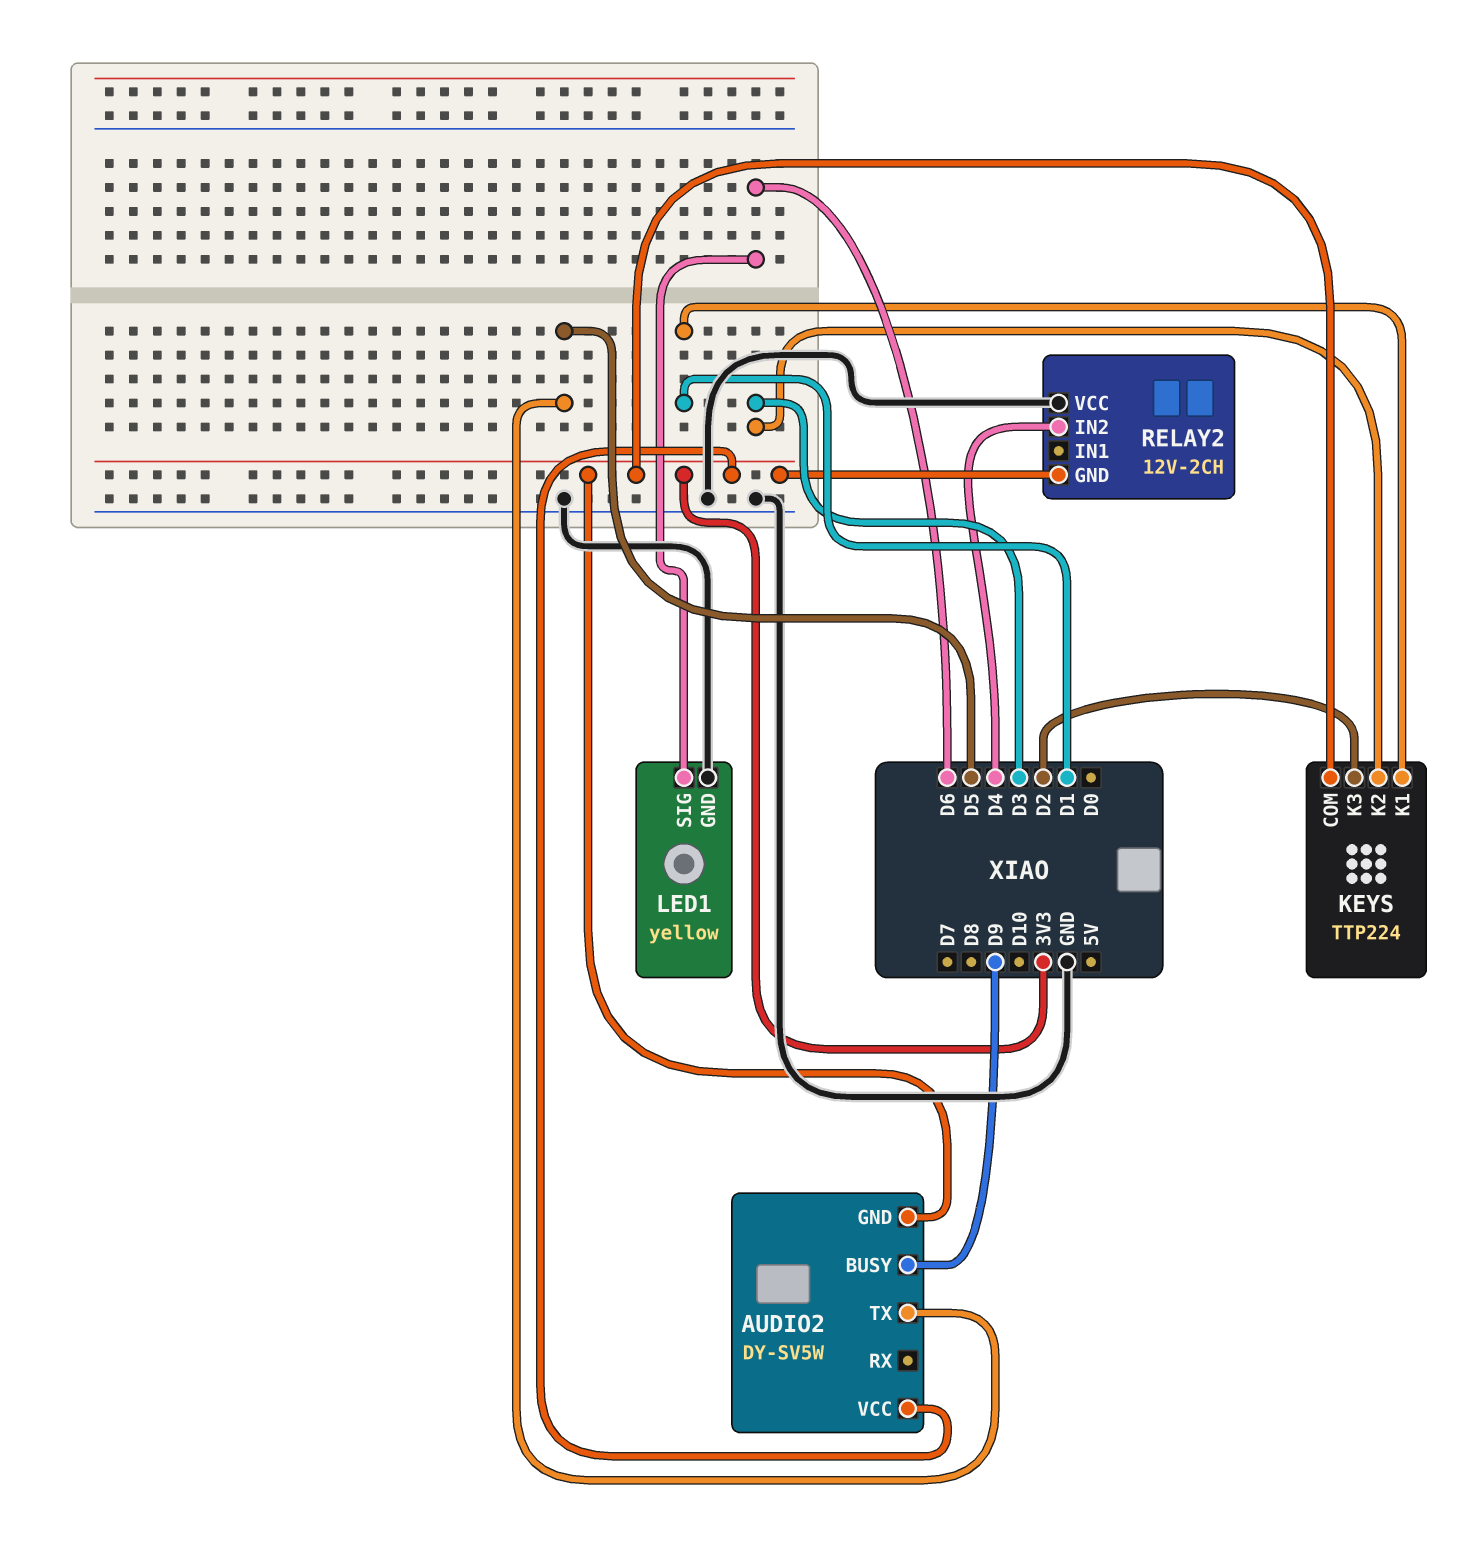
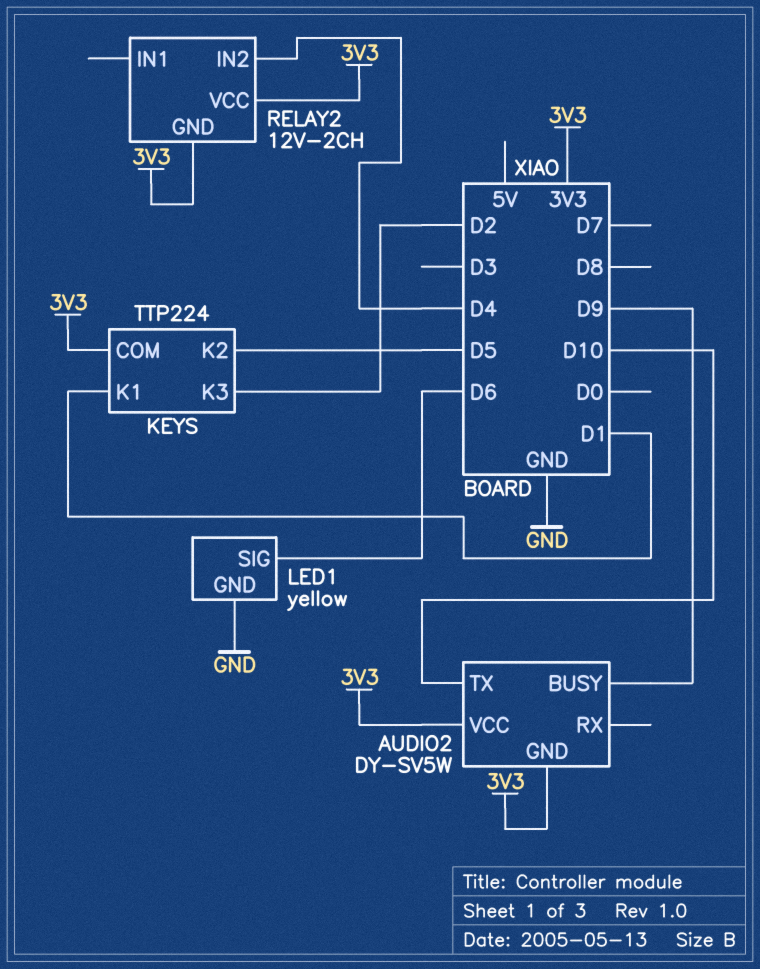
AUDIO2 pin TX: D5 -> D10
KEYS pin K2: D3 -> D5
RELAY2 pin VCC: GND -> 3V3

